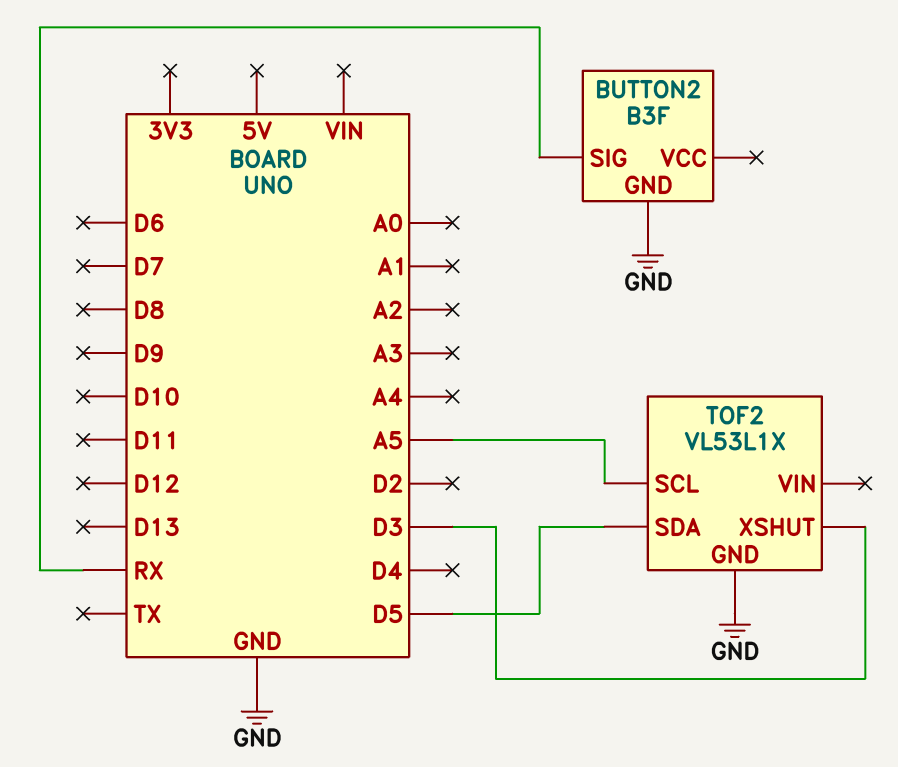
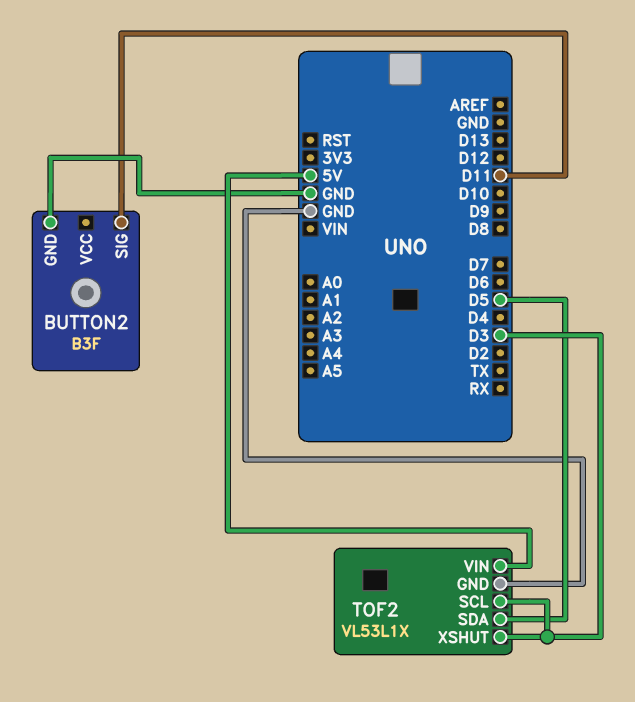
BUTTON2 pin SIG: RX -> D11
TOF2 pin SCL: A5 -> D3
TOF2 pin VIN: none -> 5V

